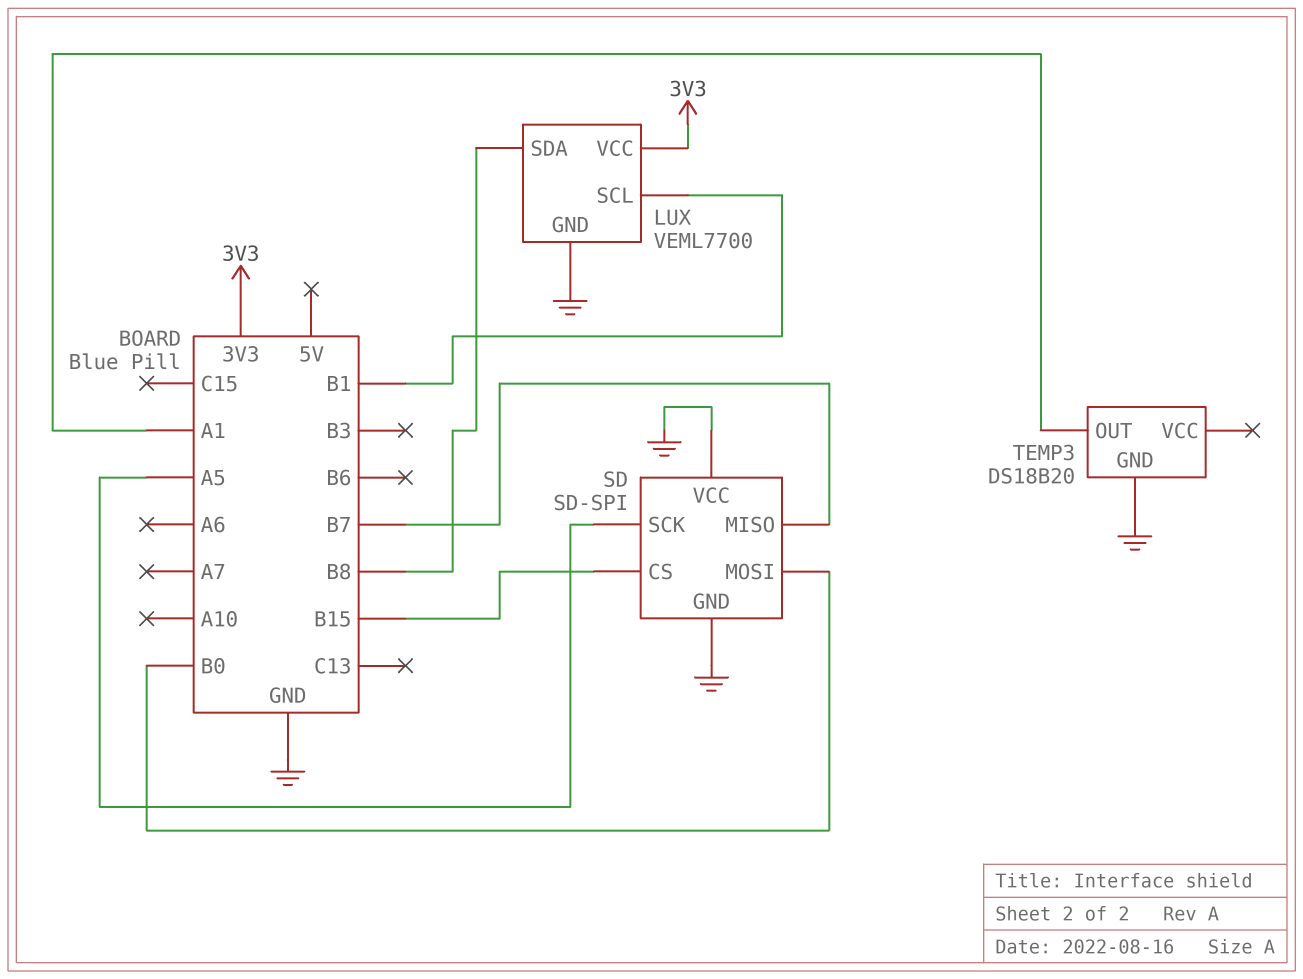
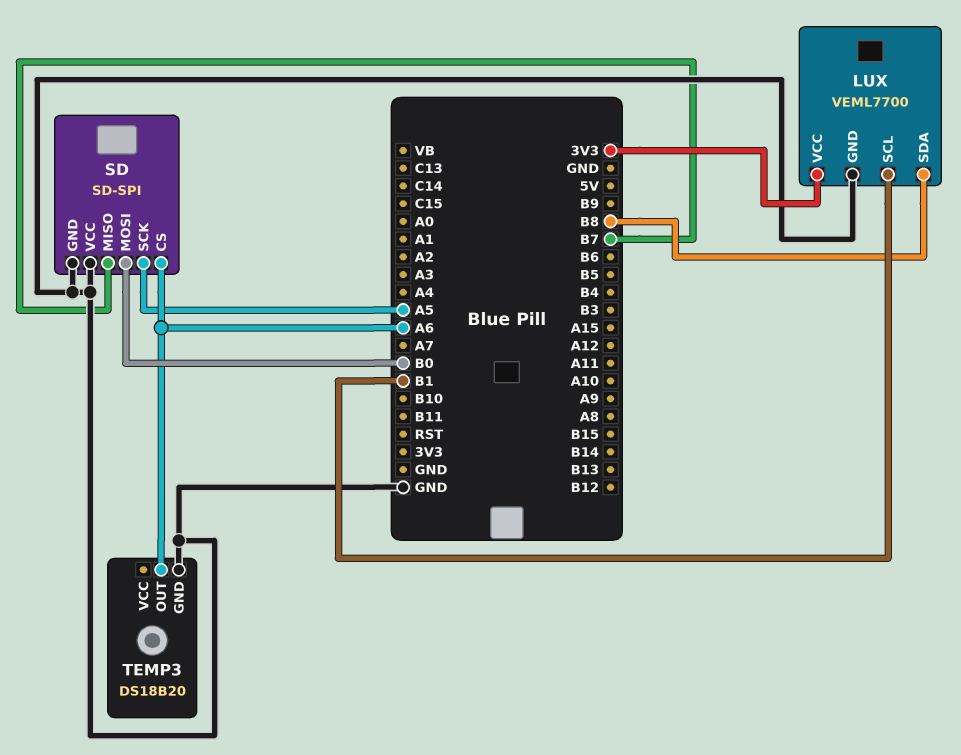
SD pin CS: B15 -> A6
TEMP3 pin OUT: A1 -> A6

